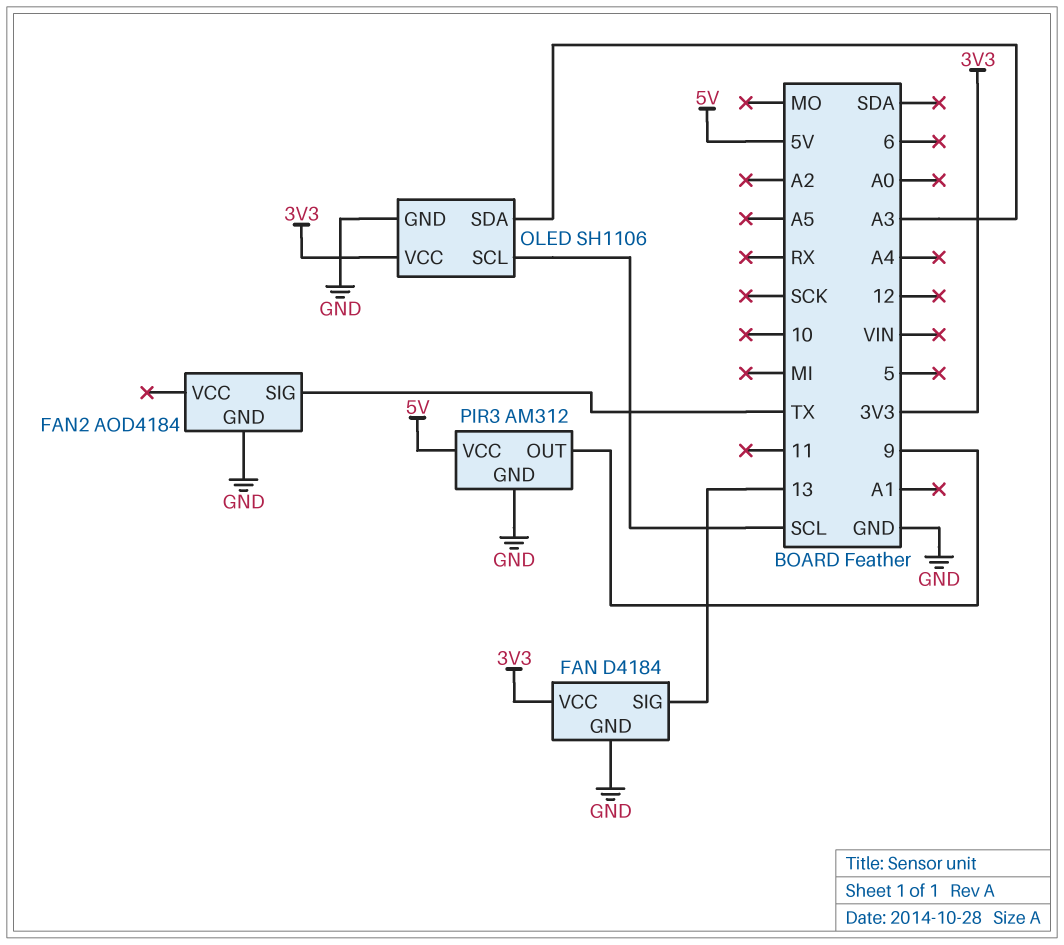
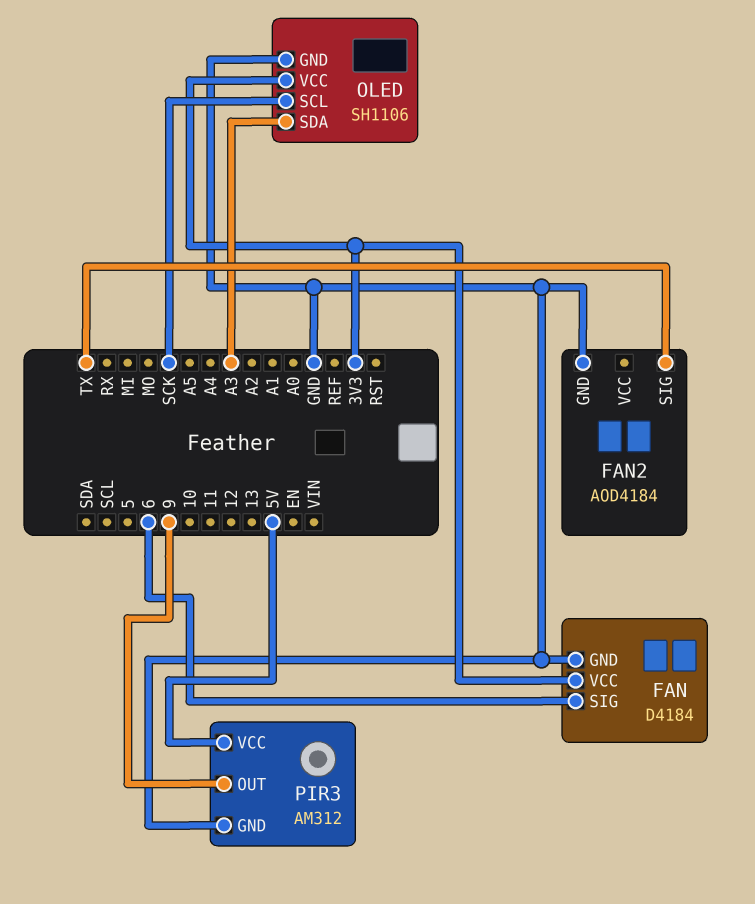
FAN pin SIG: 13 -> 6
OLED pin SCL: SCL -> SCK

